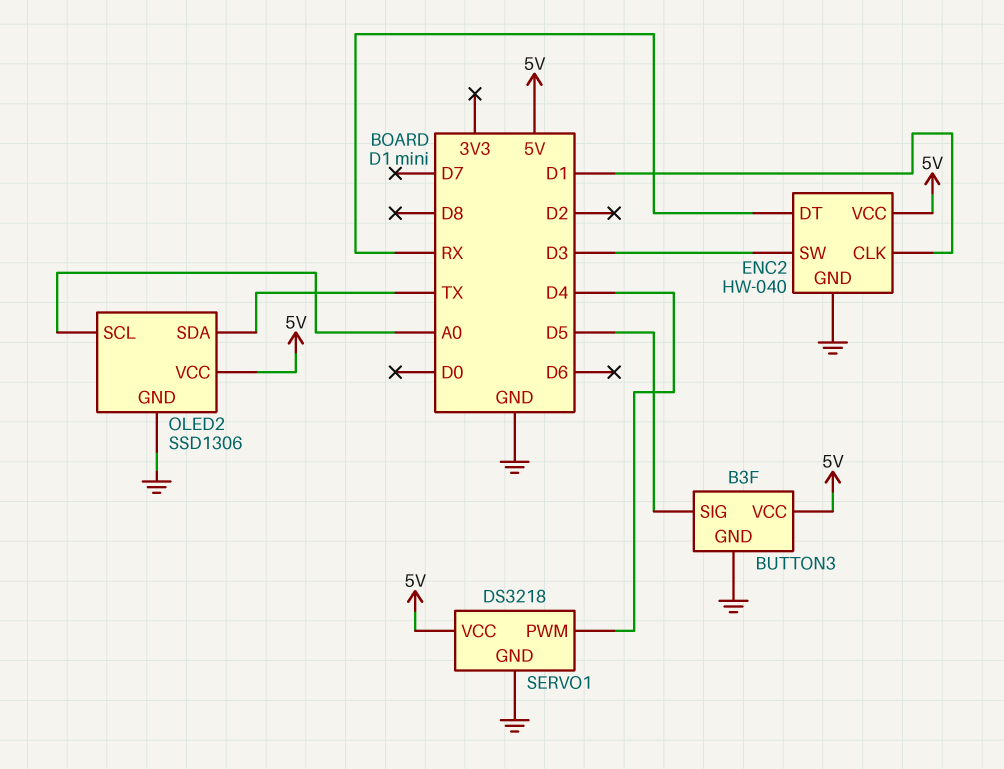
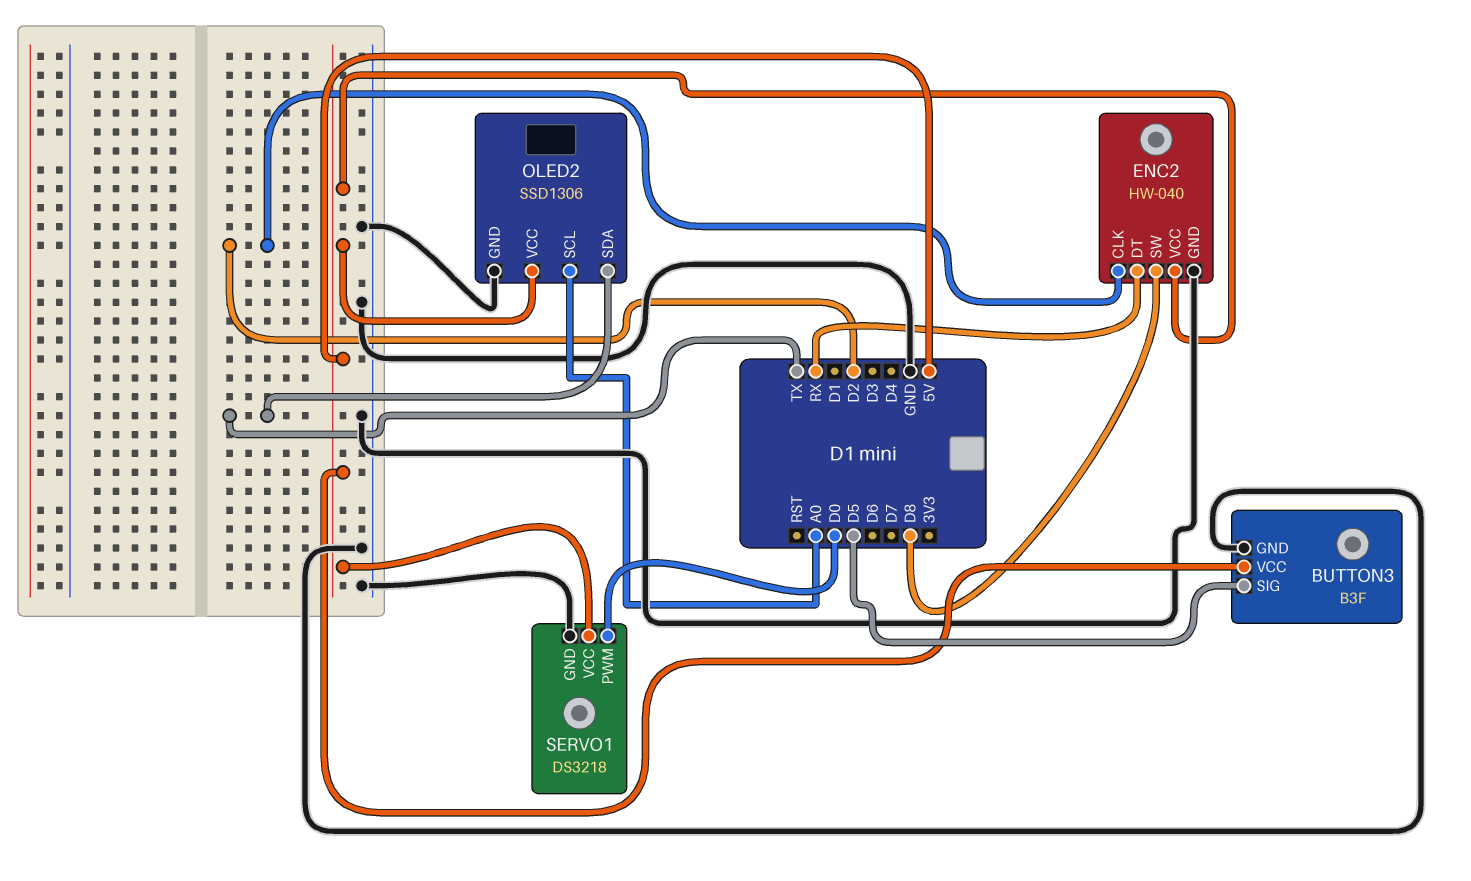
ENC2 pin CLK: D1 -> D2
ENC2 pin SW: D3 -> D8
SERVO1 pin PWM: D4 -> D0

